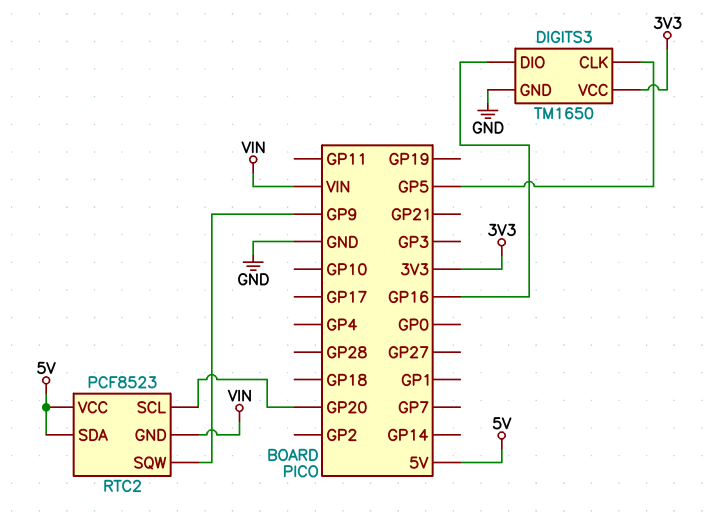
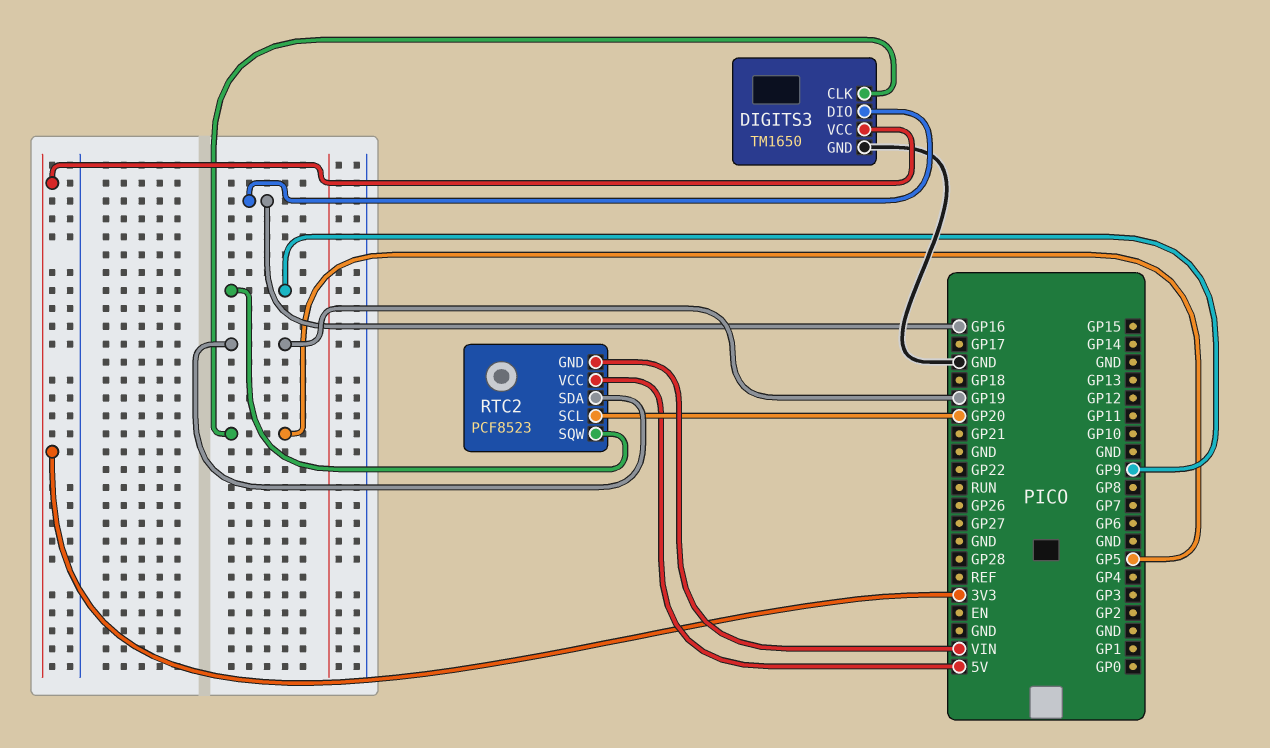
RTC2 pin SDA: 5V -> GP19

